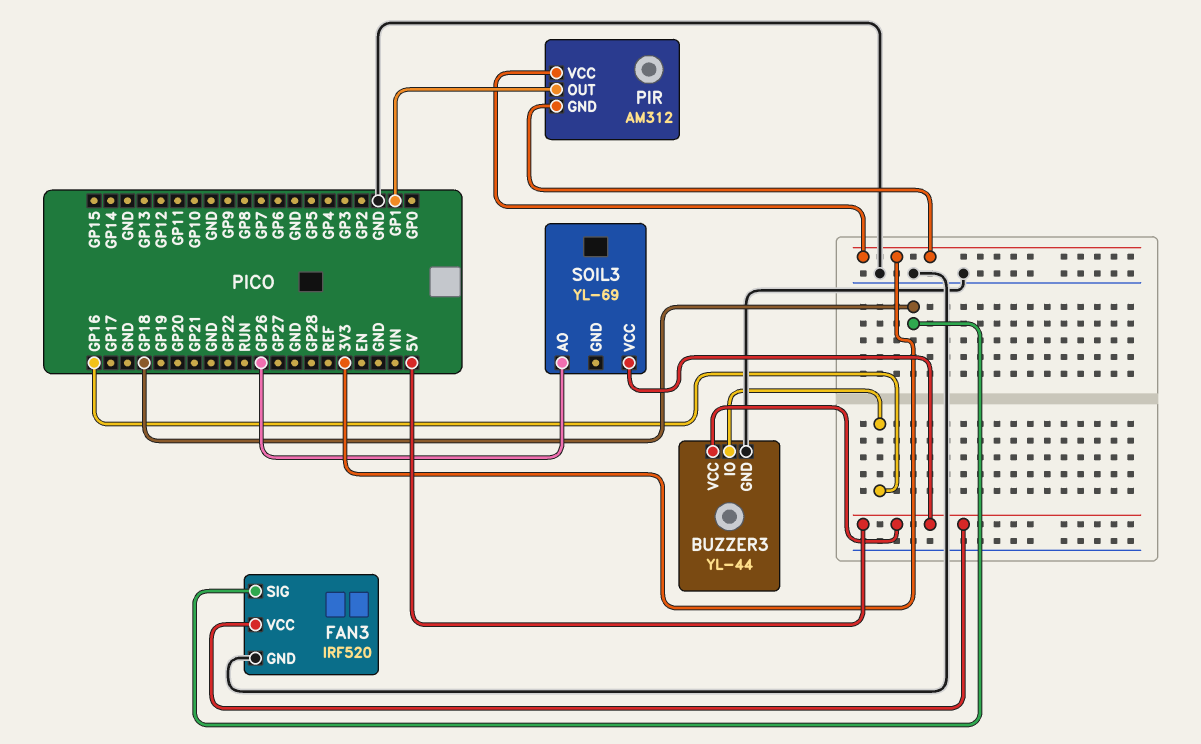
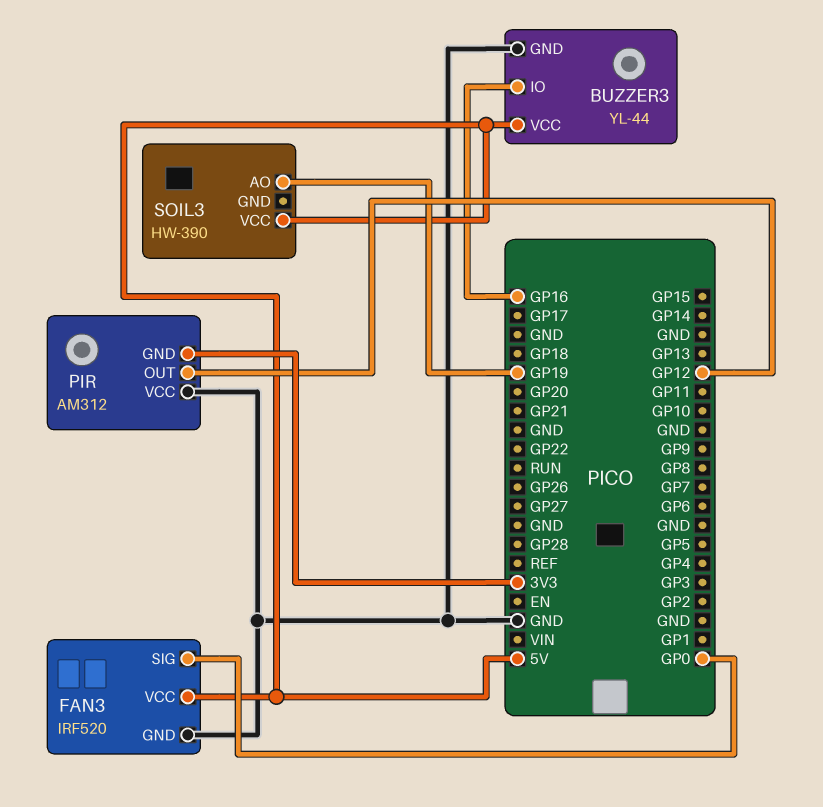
FAN3 pin SIG: GP18 -> GP0
PIR pin OUT: GP1 -> GP12
PIR pin VCC: 3V3 -> GND
SOIL3: YL-69 -> HW-390
SOIL3 pin AO: GP26 -> GP19

